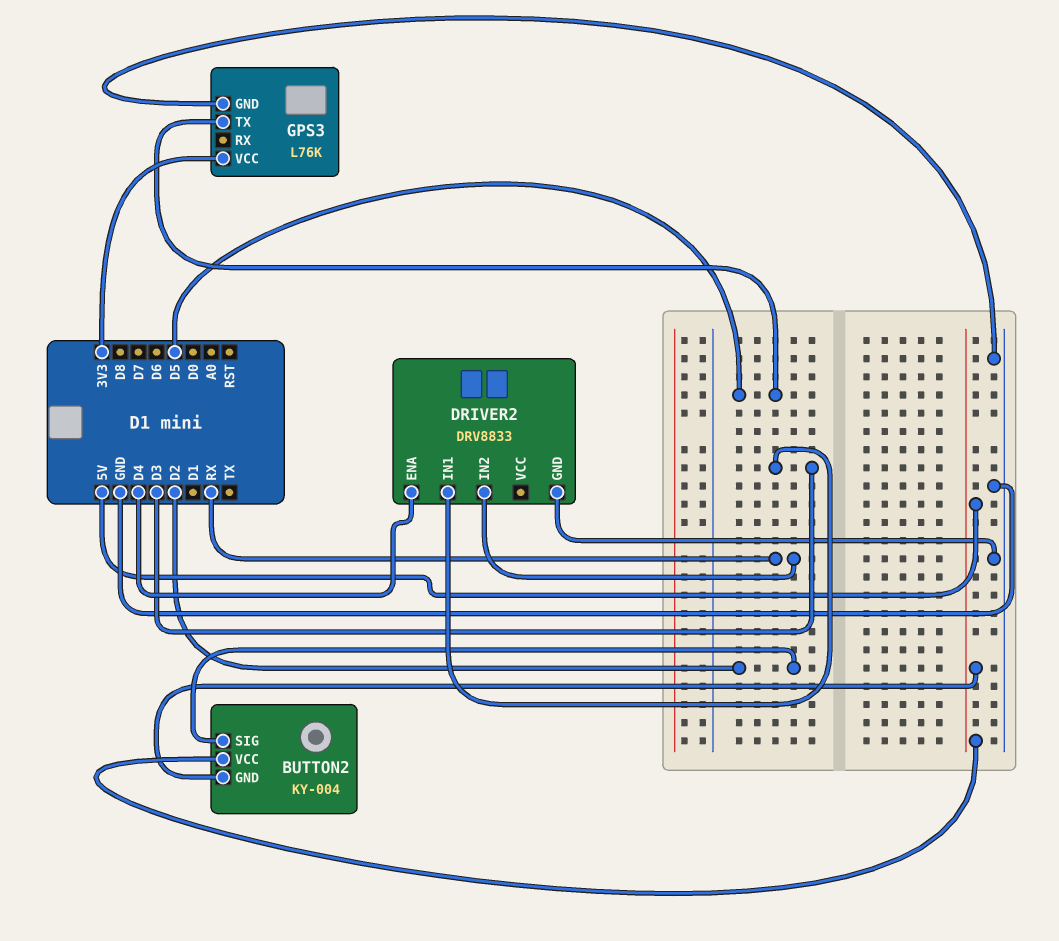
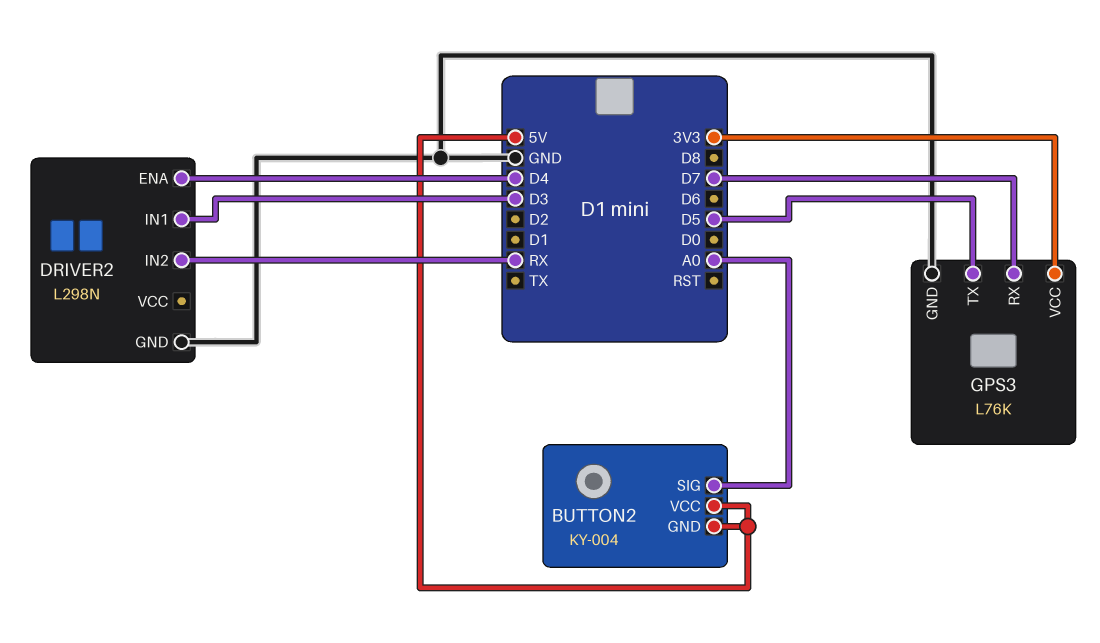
BUTTON2 pin SIG: D2 -> A0
DRIVER2: DRV8833 -> L298N
GPS3 pin RX: none -> D7

